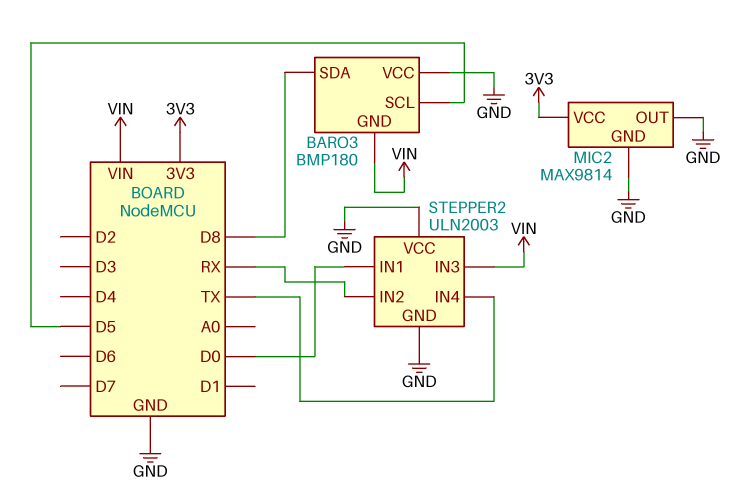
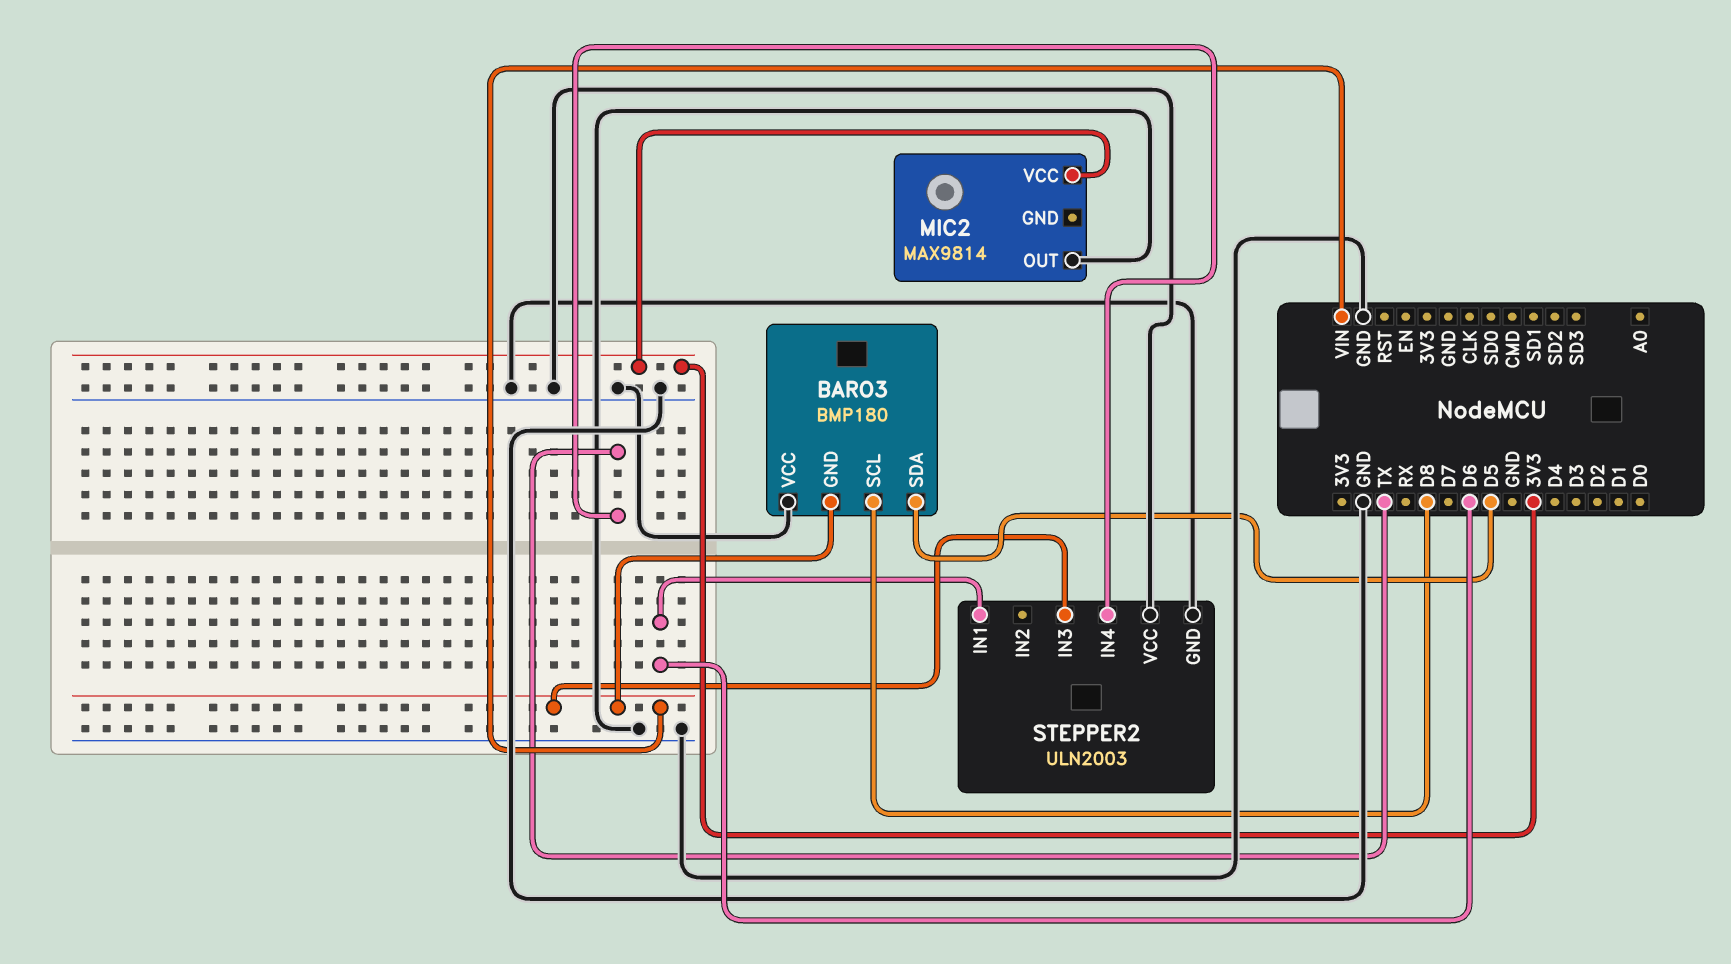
BARO3 pin SCL: D5 -> D8
BARO3 pin SDA: D8 -> D5
MIC2 pin GND: GND -> none
STEPPER2 pin IN1: D0 -> D6
STEPPER2 pin IN2: RX -> none

